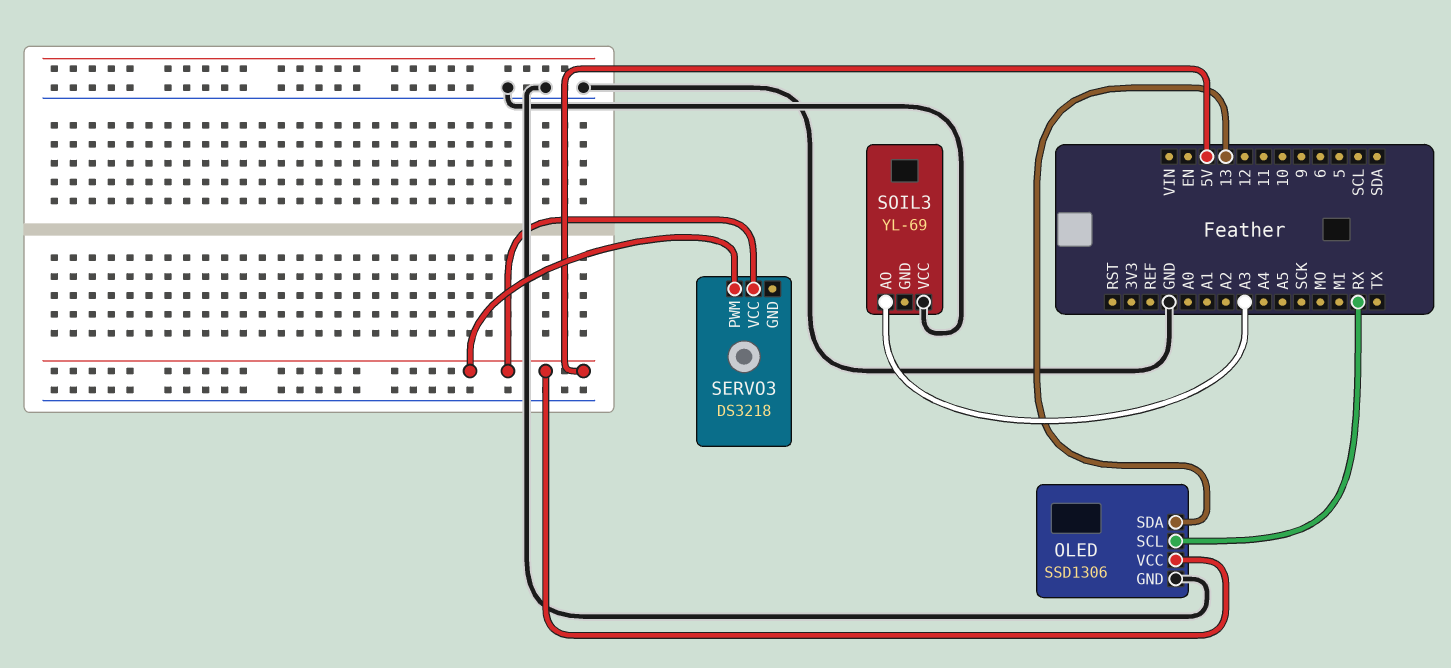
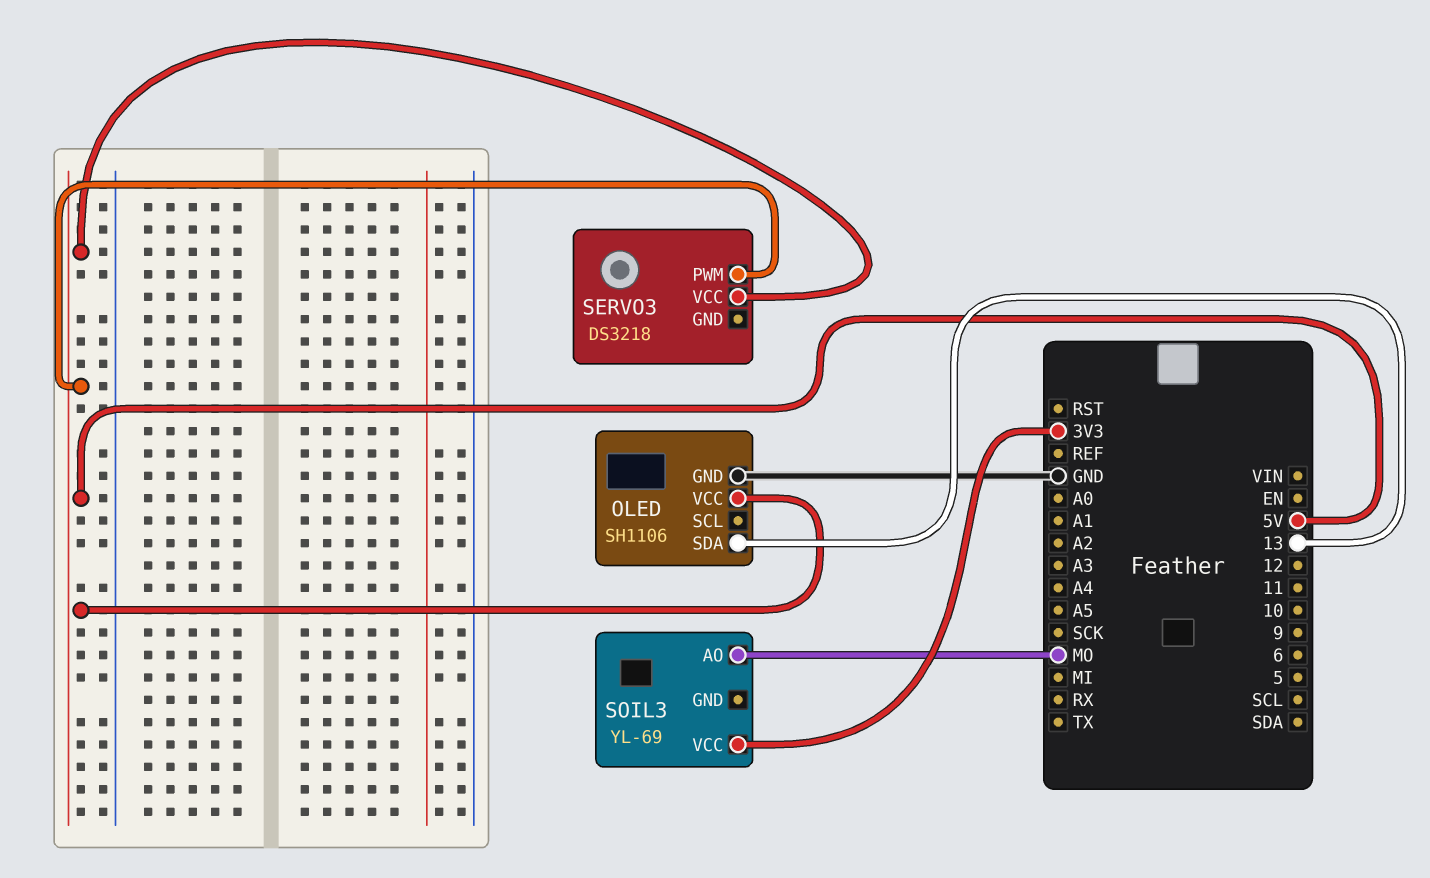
OLED: SSD1306 -> SH1106
OLED pin SCL: RX -> none
SOIL3 pin AO: A3 -> MO
SOIL3 pin VCC: GND -> 3V3

